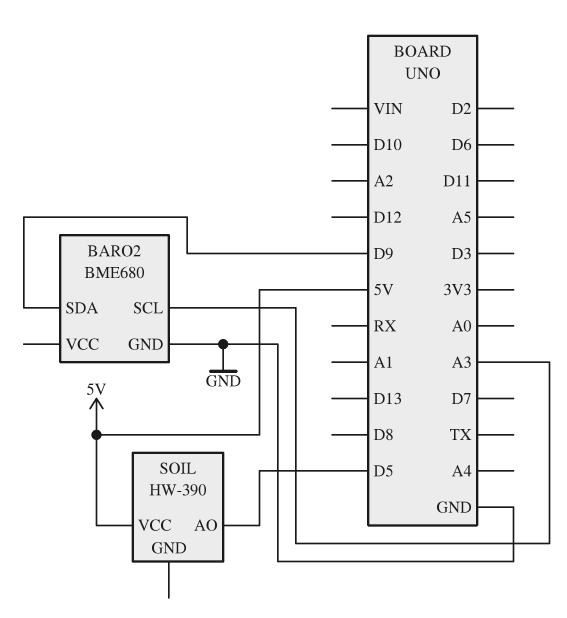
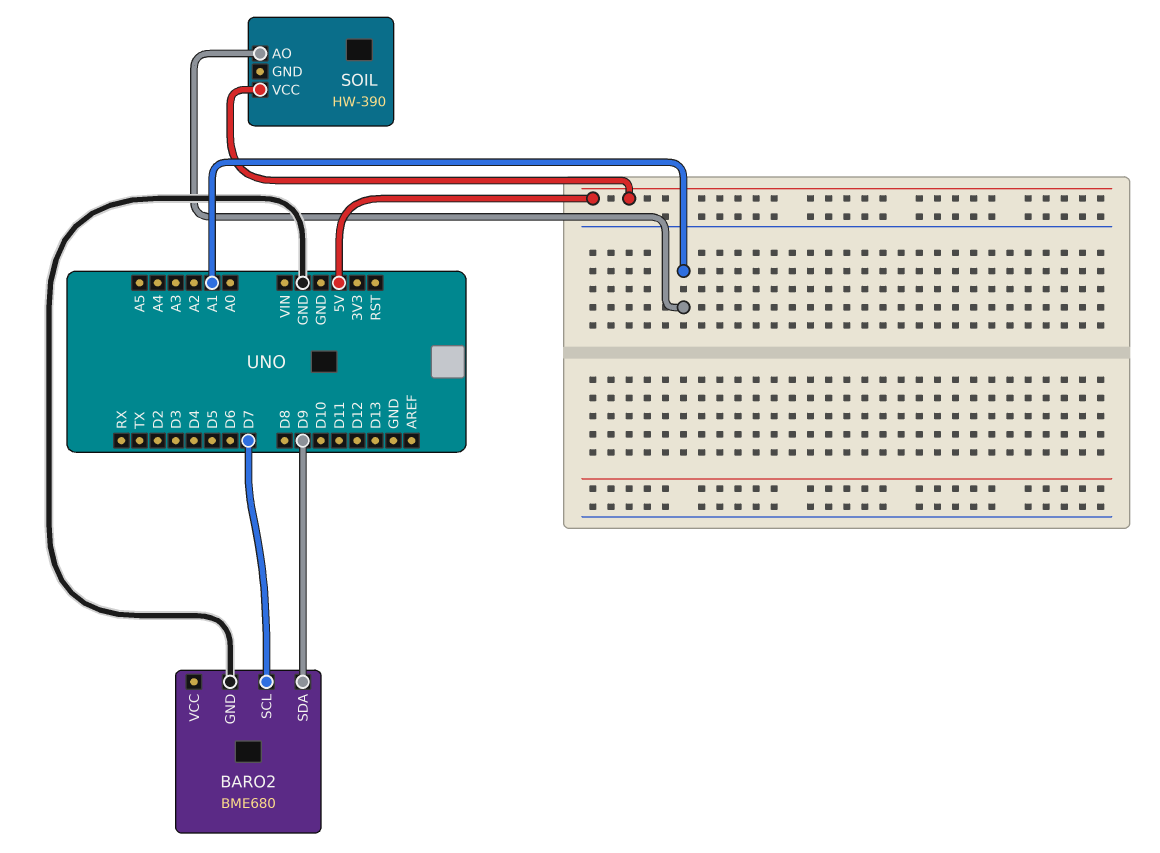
BARO2 pin SCL: A3 -> D7
SOIL pin AO: D5 -> A1

